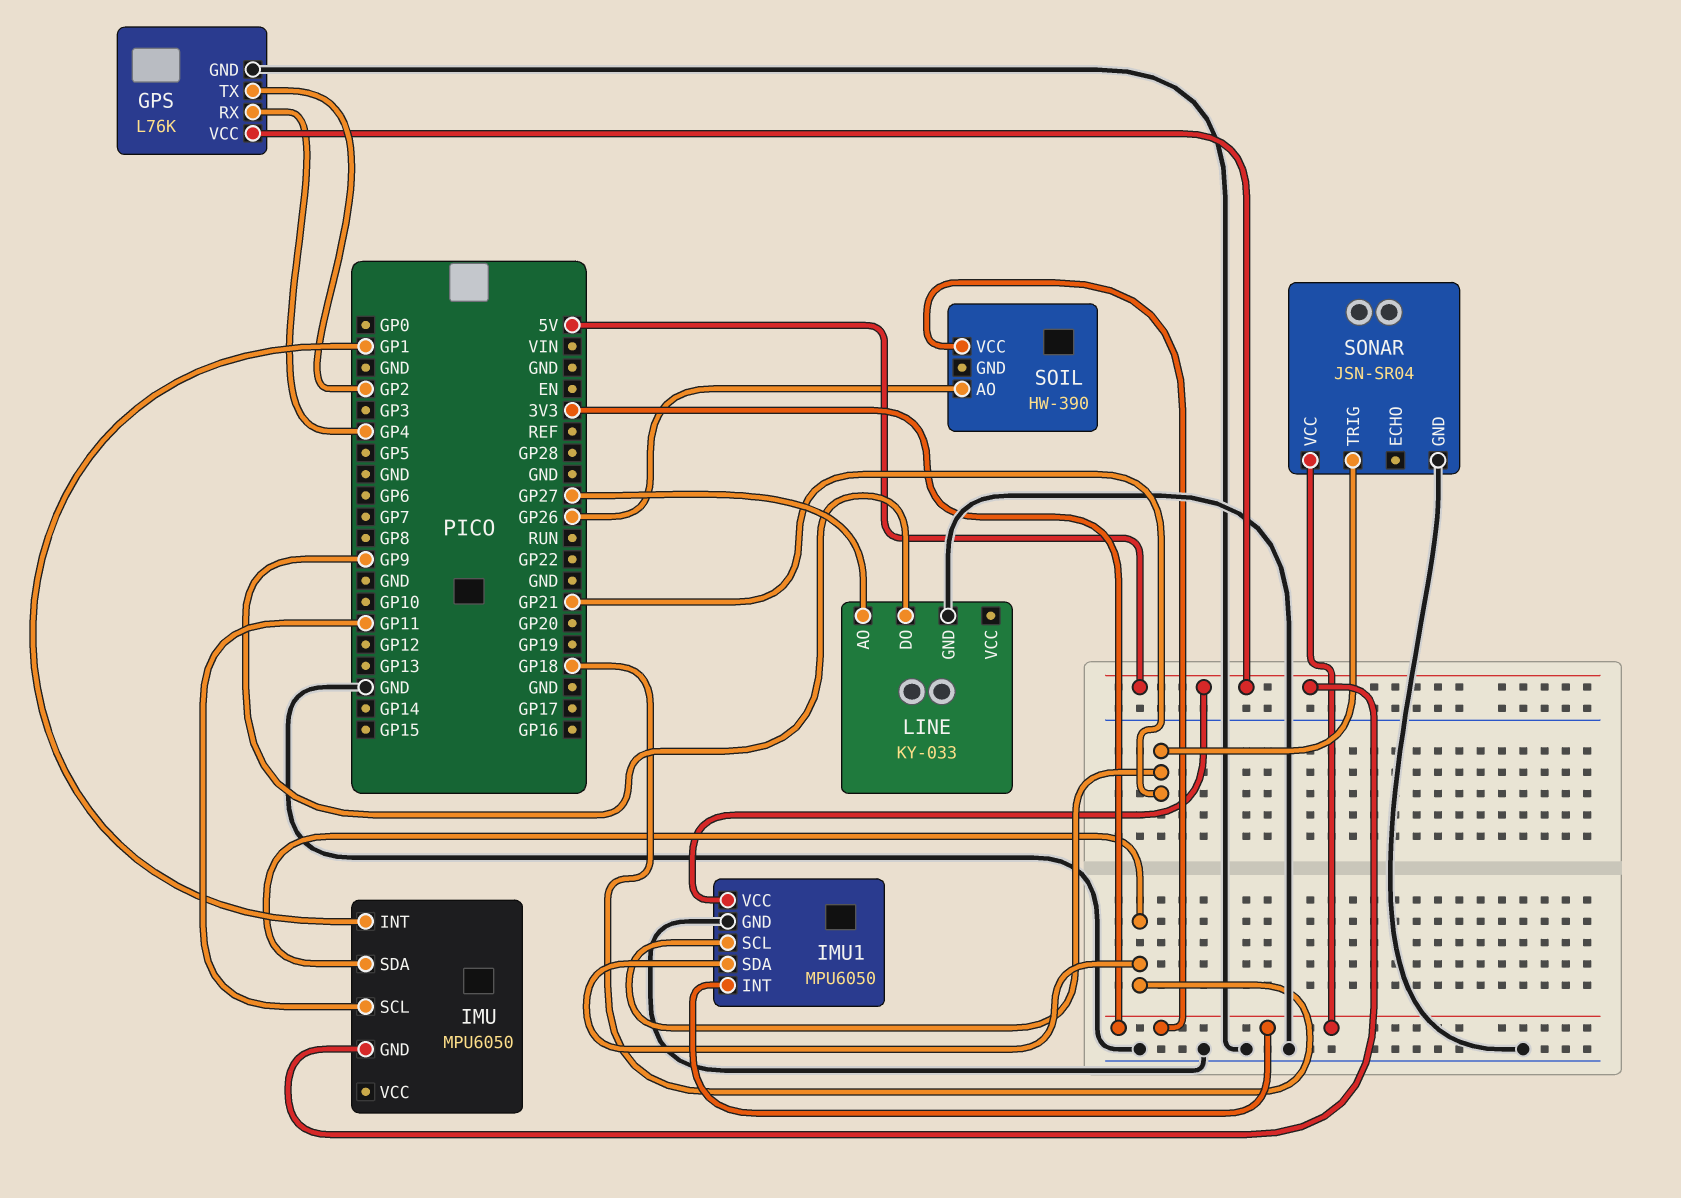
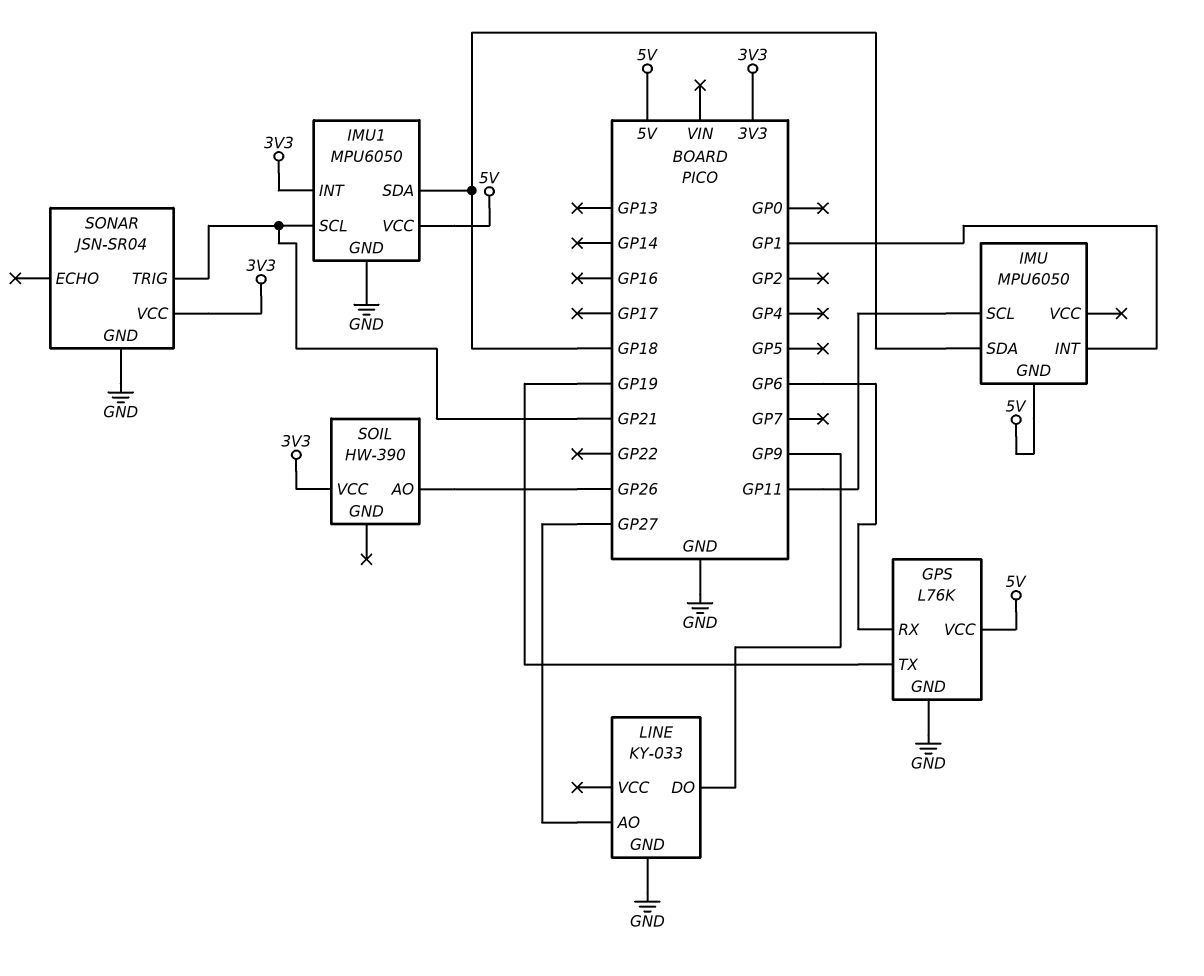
GPS pin RX: GP4 -> GP6
GPS pin TX: GP2 -> GP19

